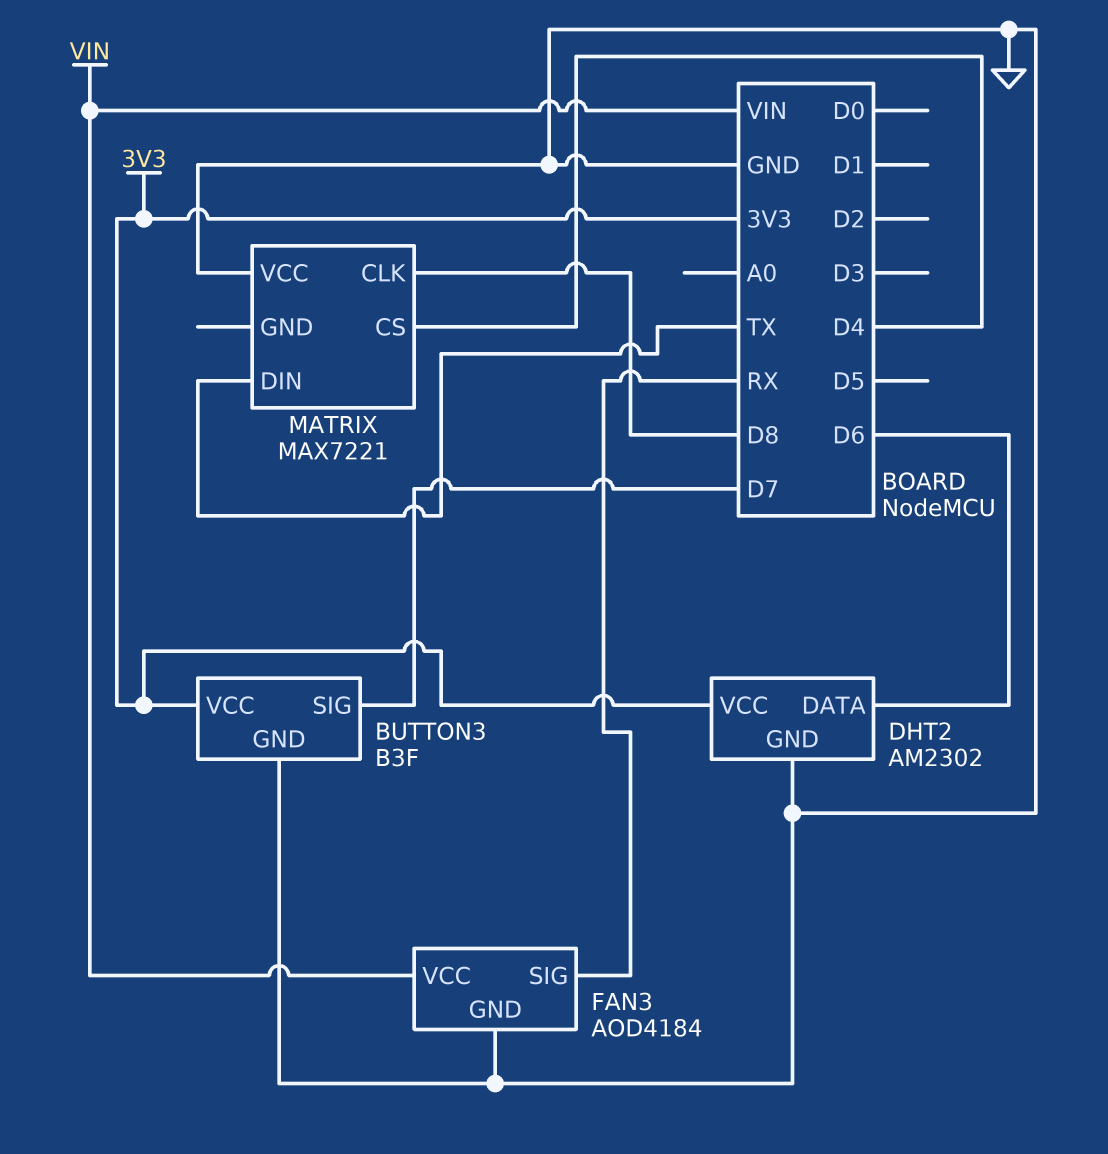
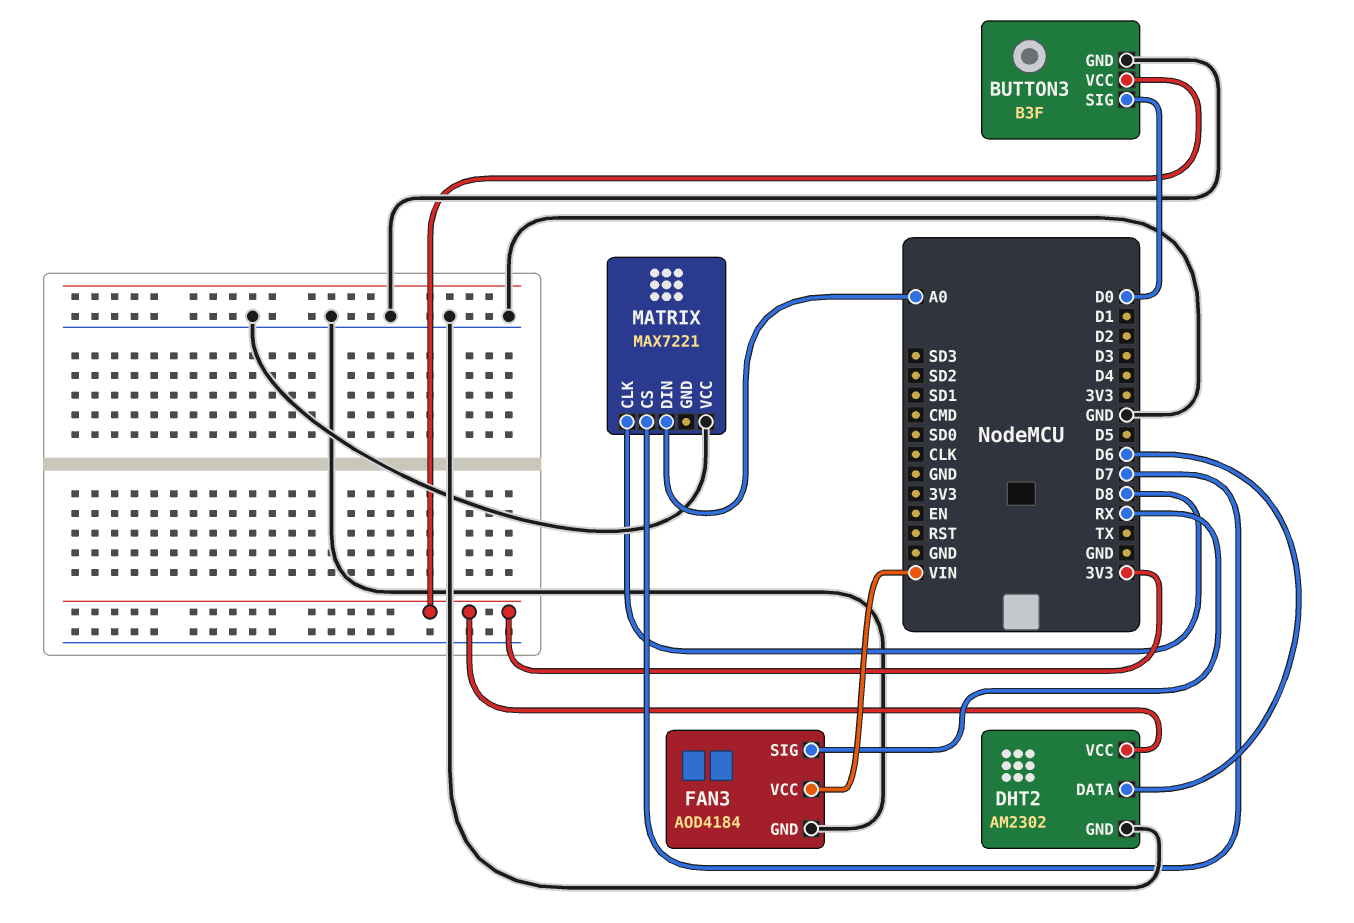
BUTTON3 pin SIG: D7 -> D0
MATRIX pin CS: D4 -> D7
MATRIX pin DIN: TX -> A0

